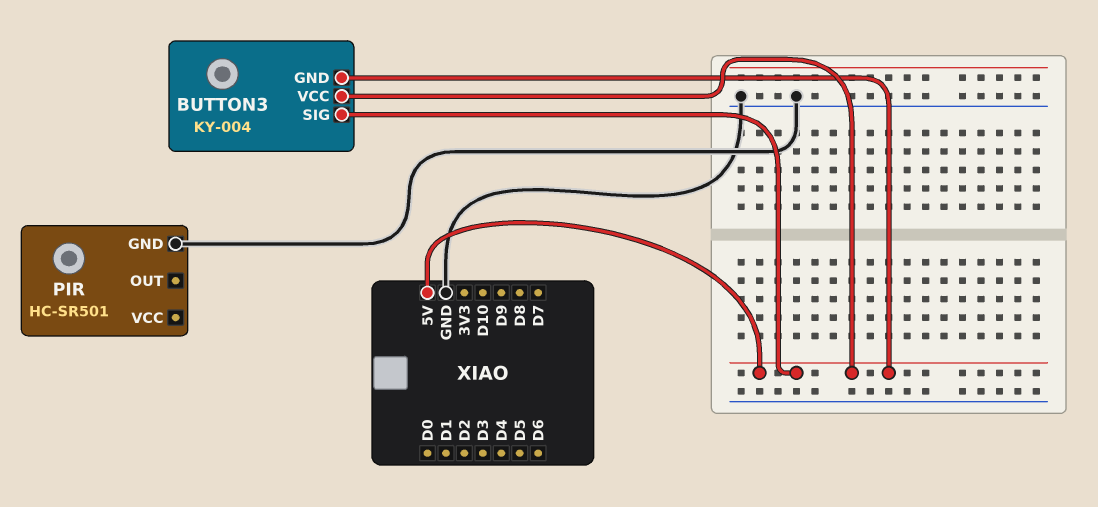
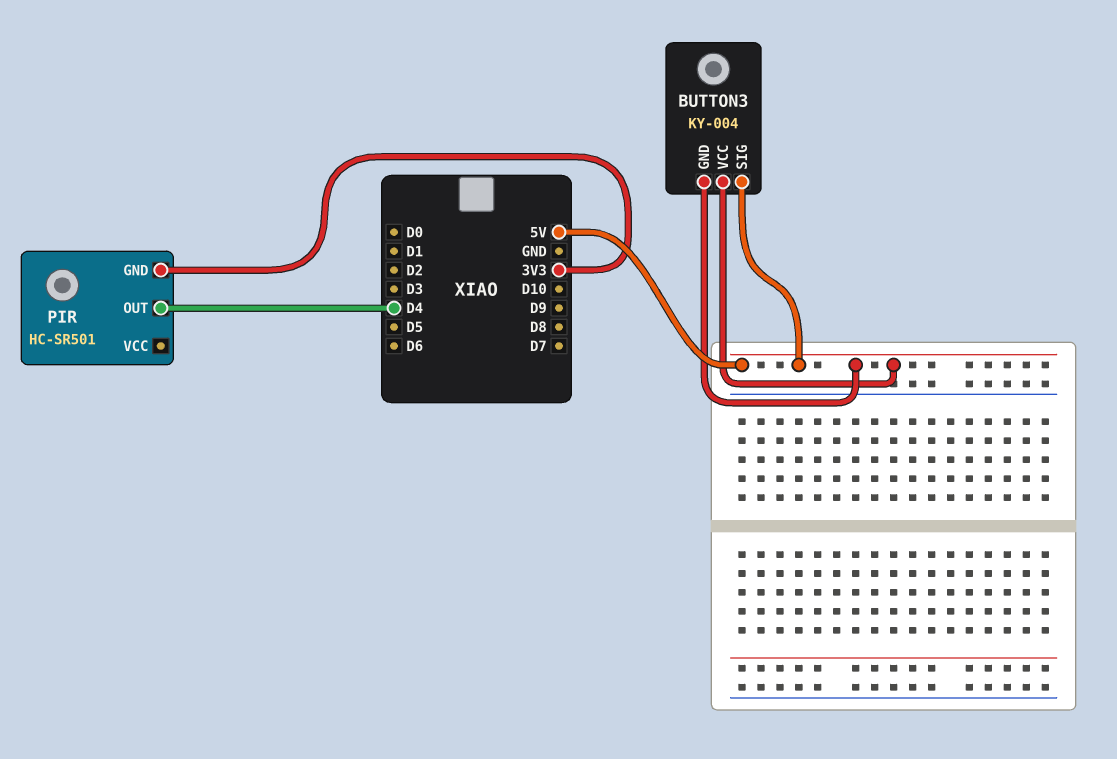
PIR pin GND: GND -> 3V3
PIR pin OUT: none -> D4

